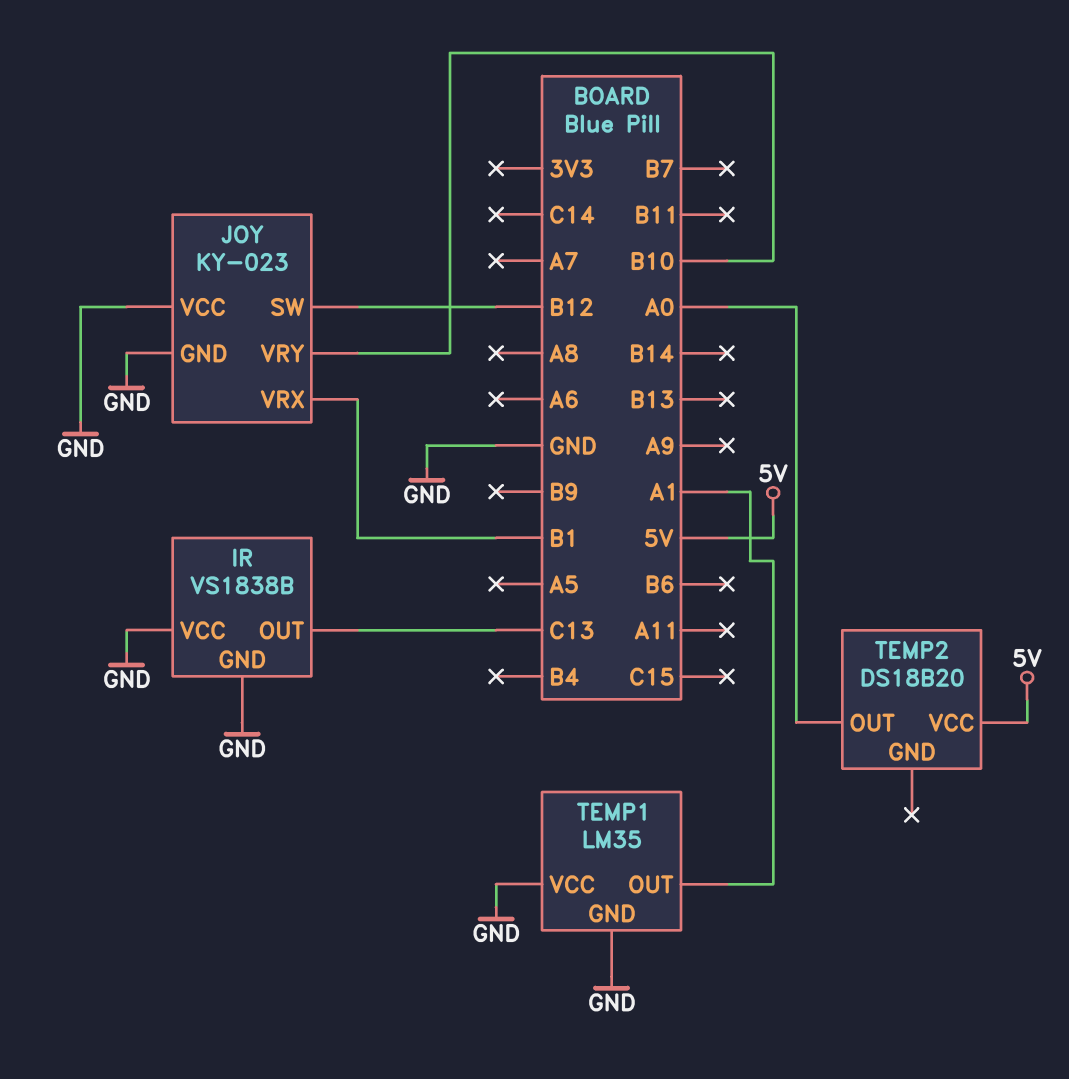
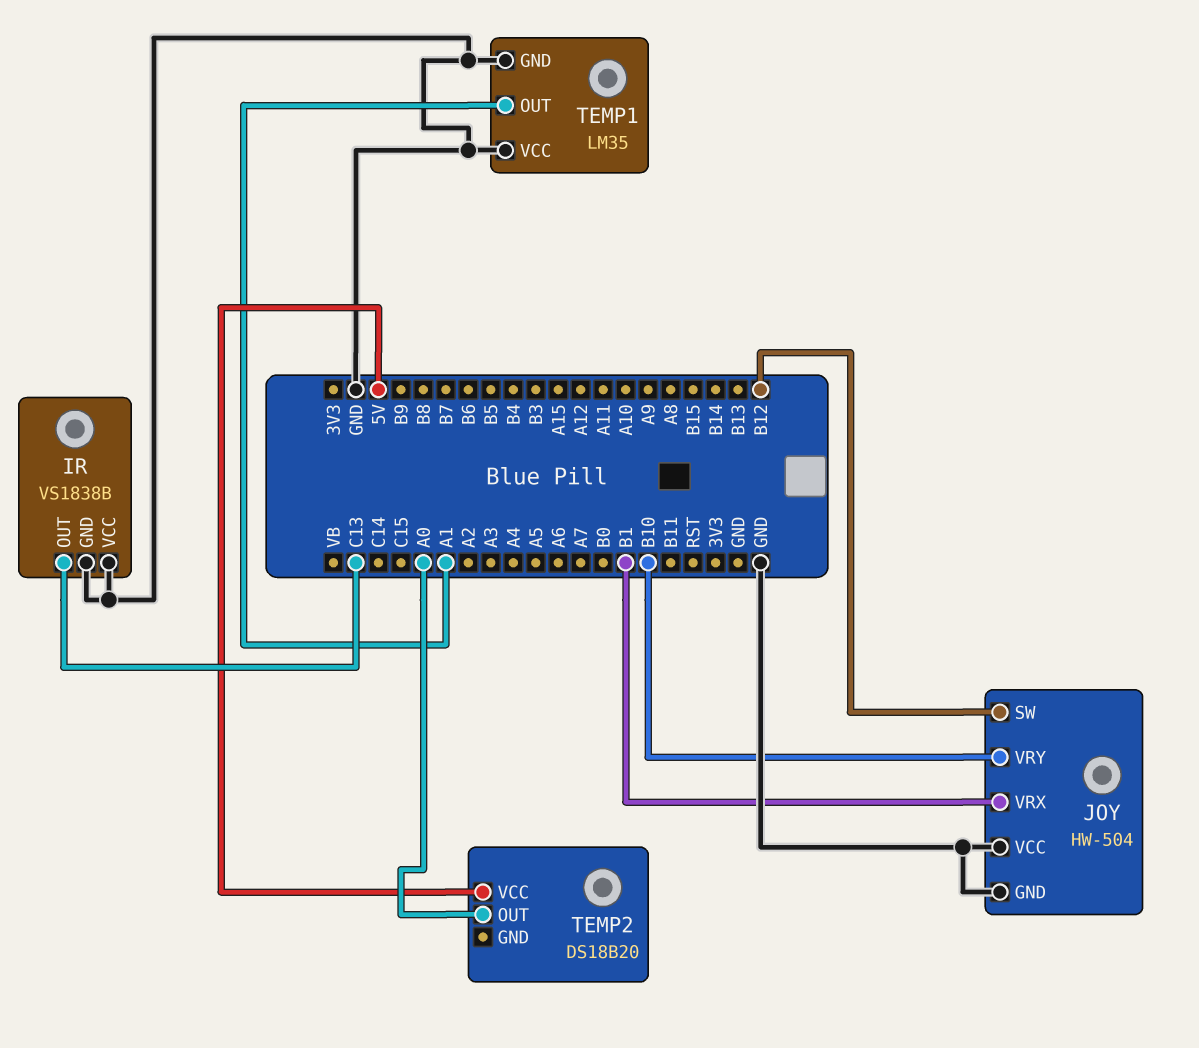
JOY: KY-023 -> HW-504

